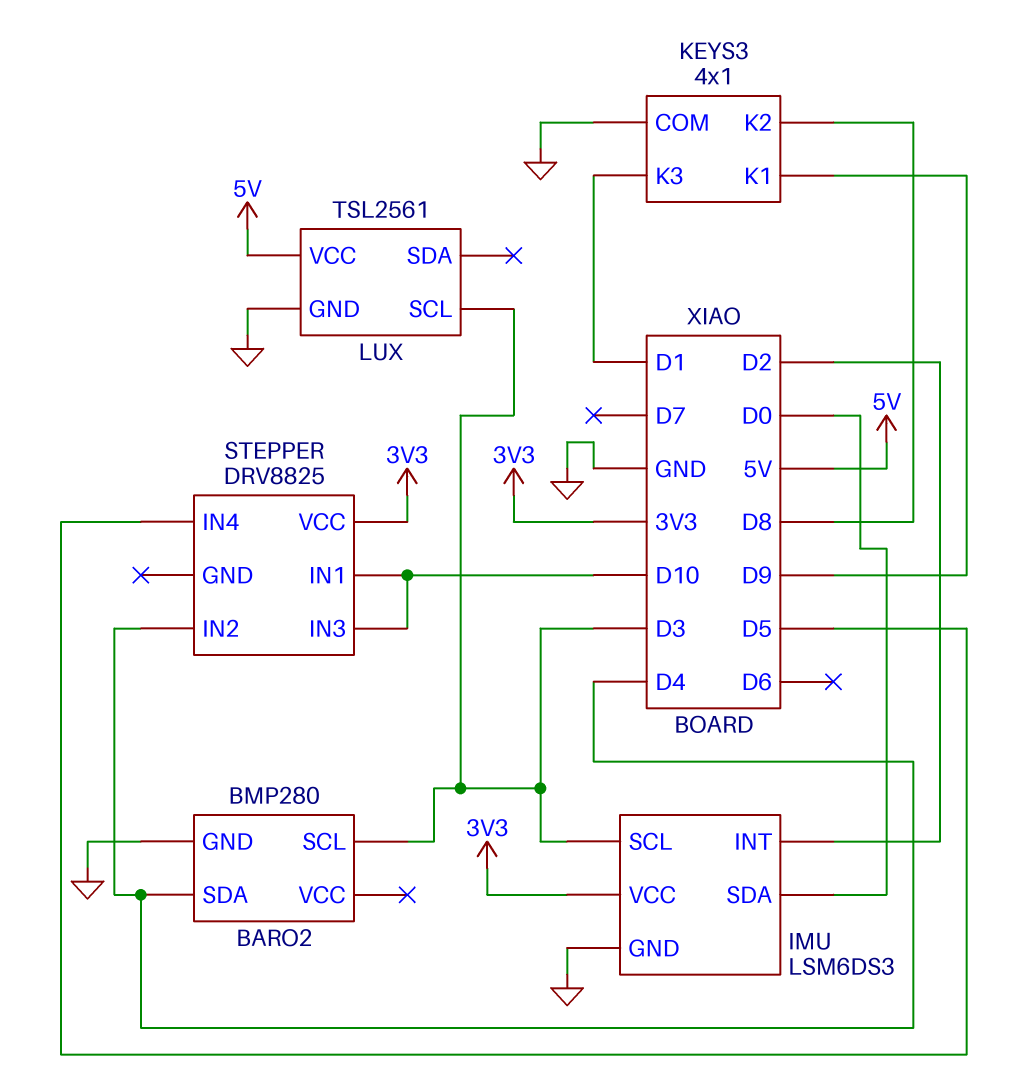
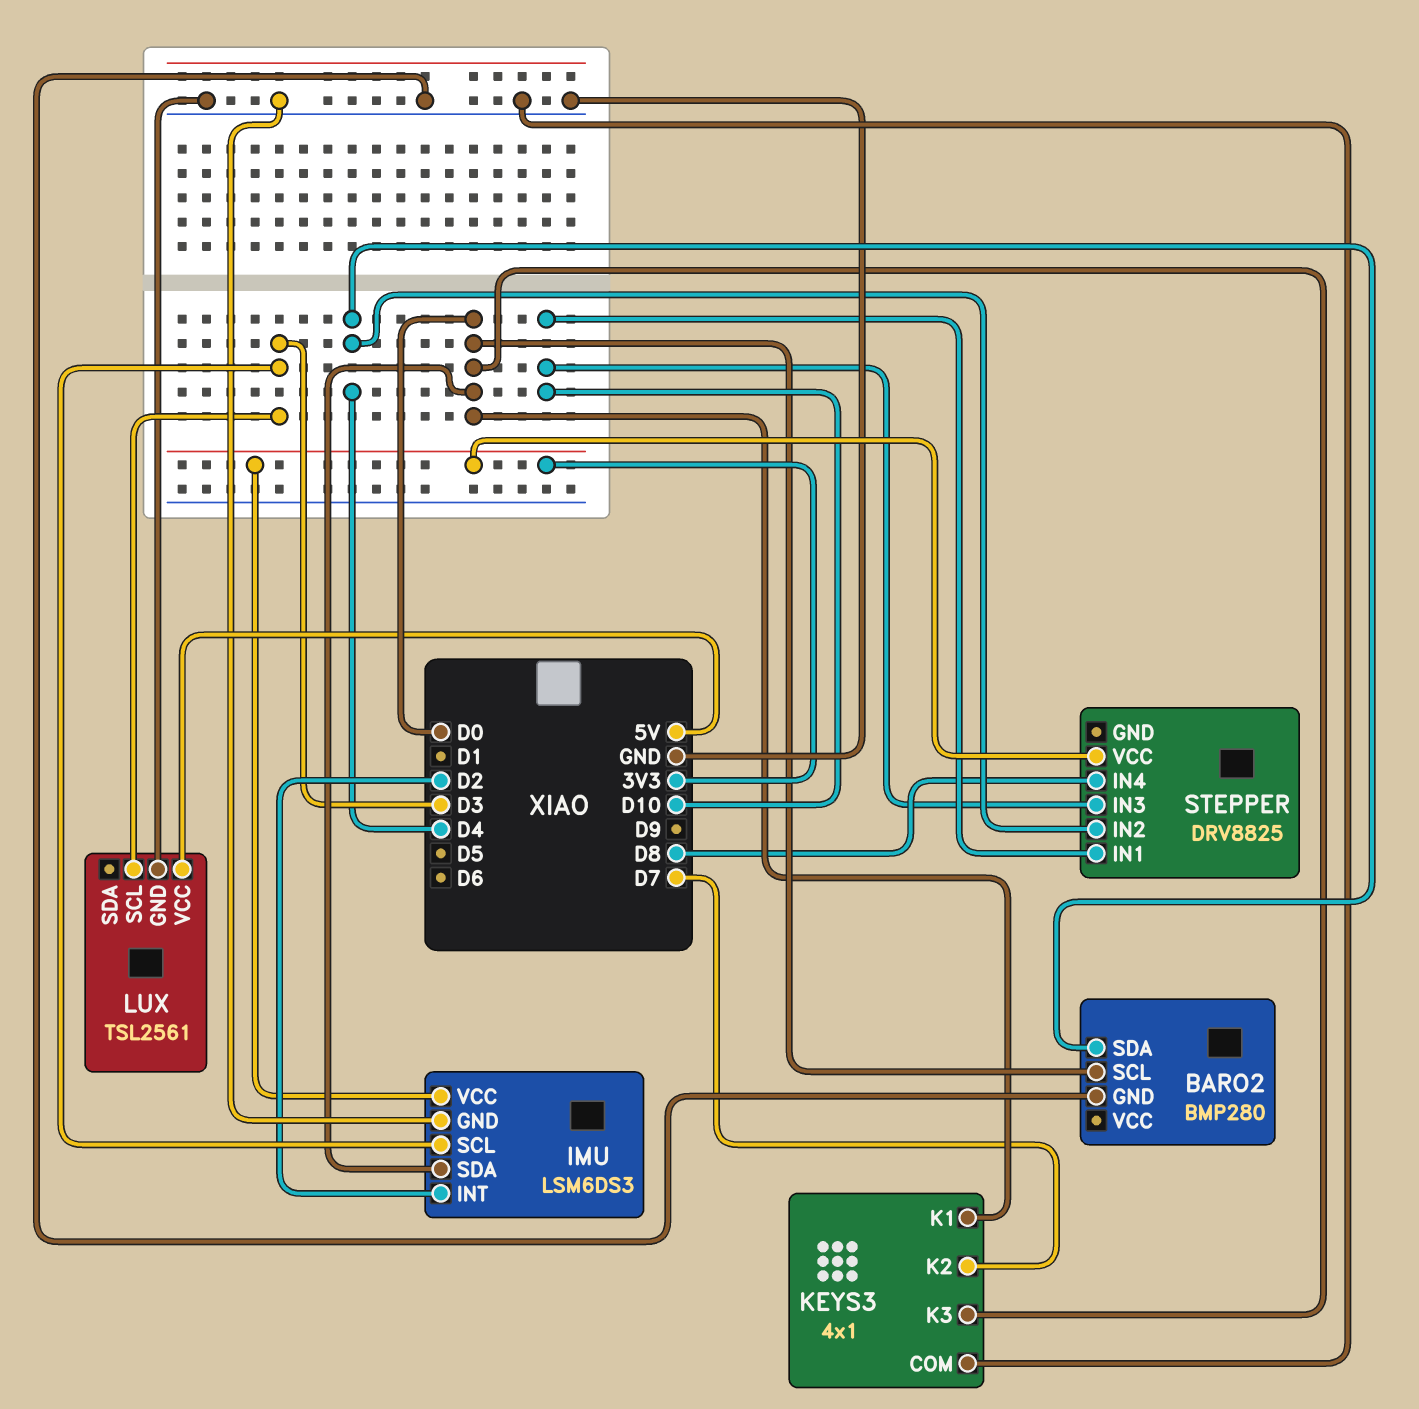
BARO2 pin SCL: D3 -> D0
KEYS3 pin K1: D9 -> D0
KEYS3 pin K2: D8 -> D7
KEYS3 pin K3: D1 -> D0
STEPPER pin IN4: D5 -> D8

